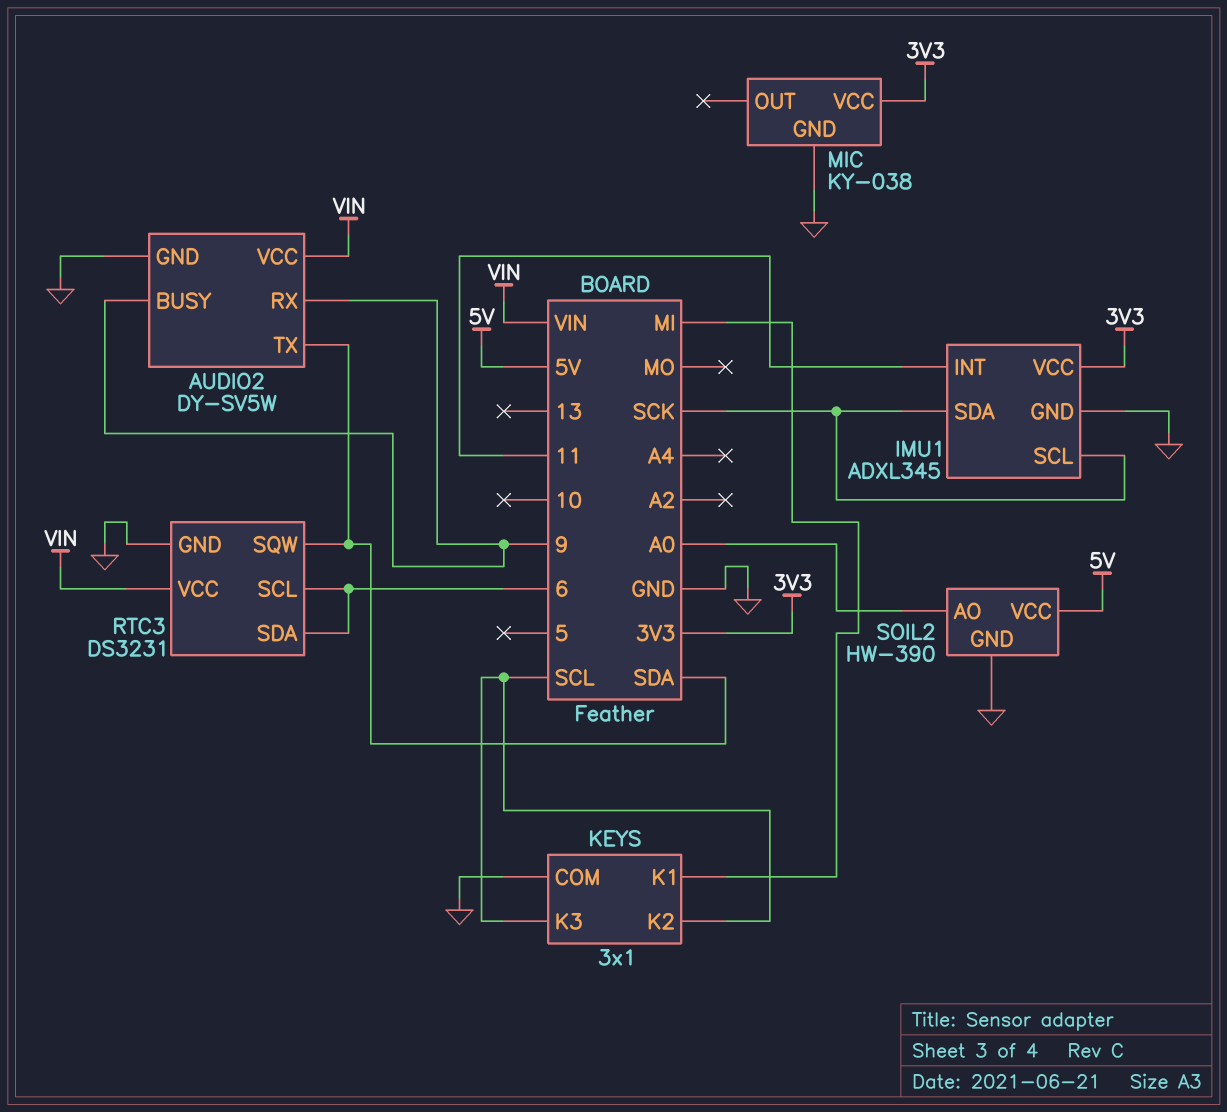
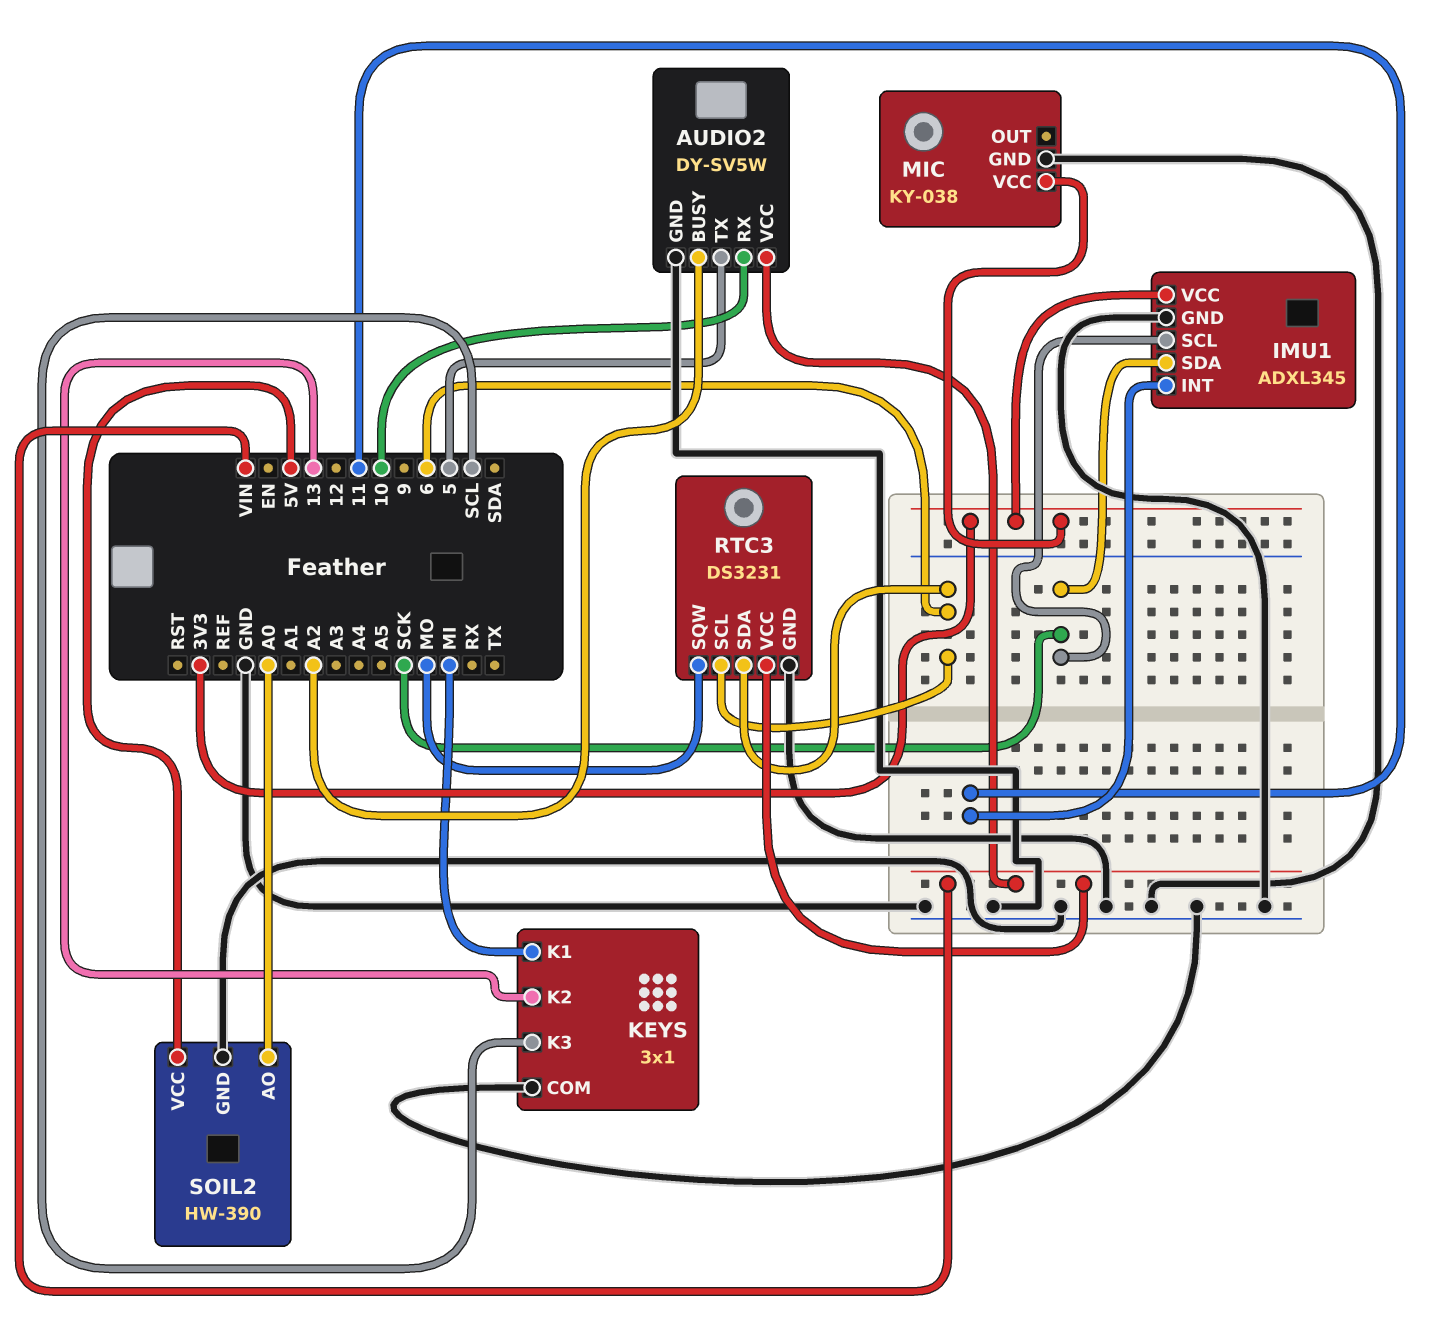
AUDIO2 pin BUSY: 9 -> A2
AUDIO2 pin RX: 9 -> 10
AUDIO2 pin TX: SDA -> 5
KEYS pin K2: SCL -> 13
RTC3 pin SQW: SDA -> MO

